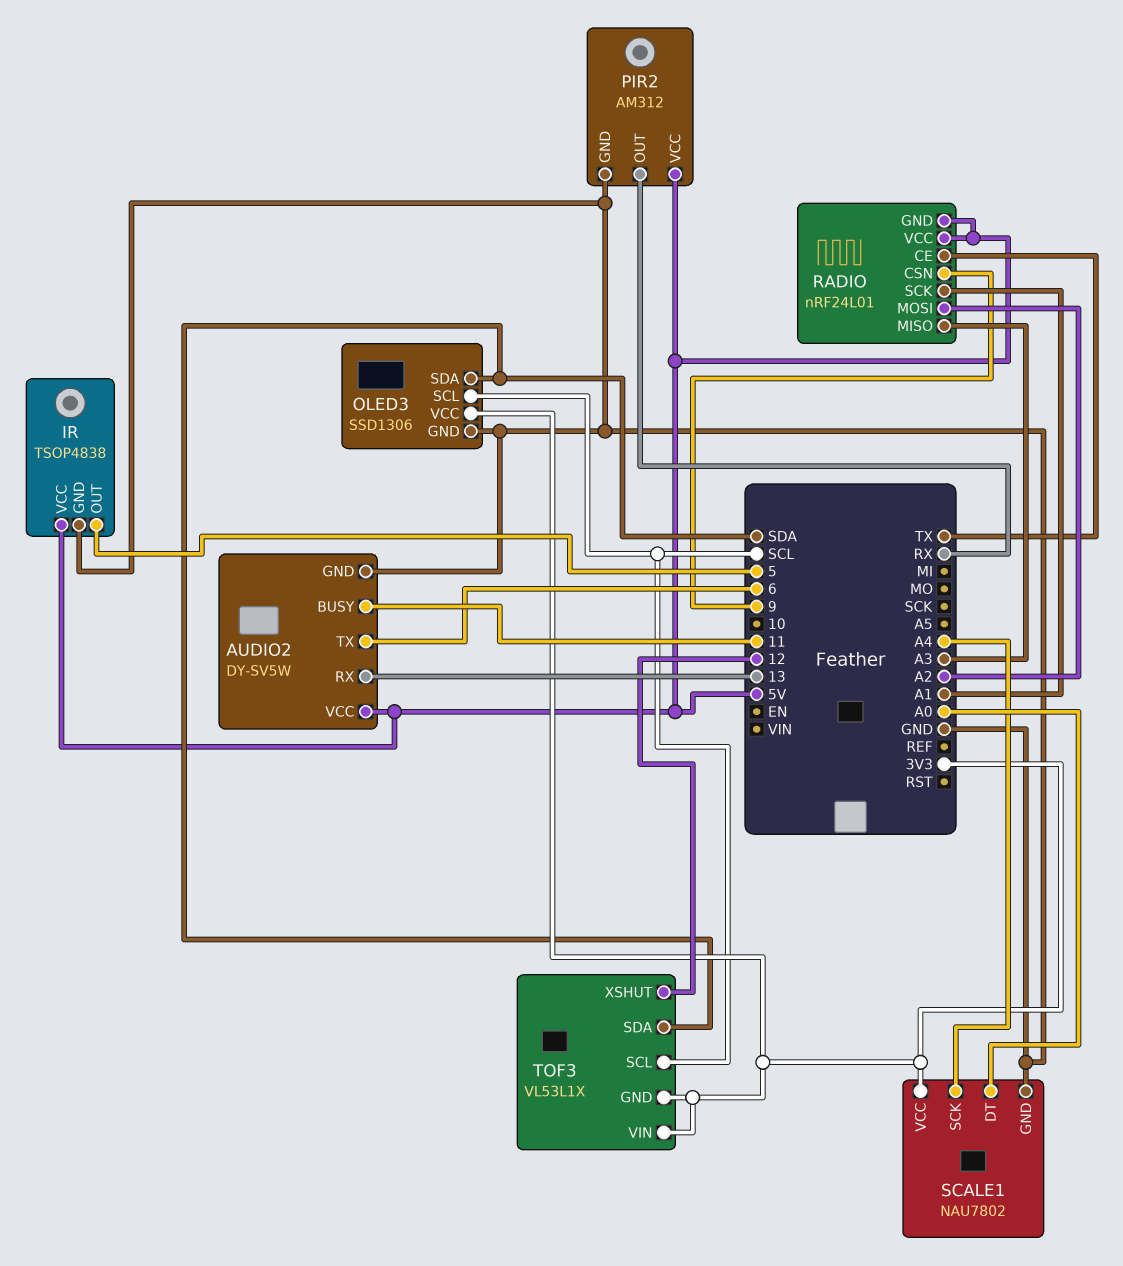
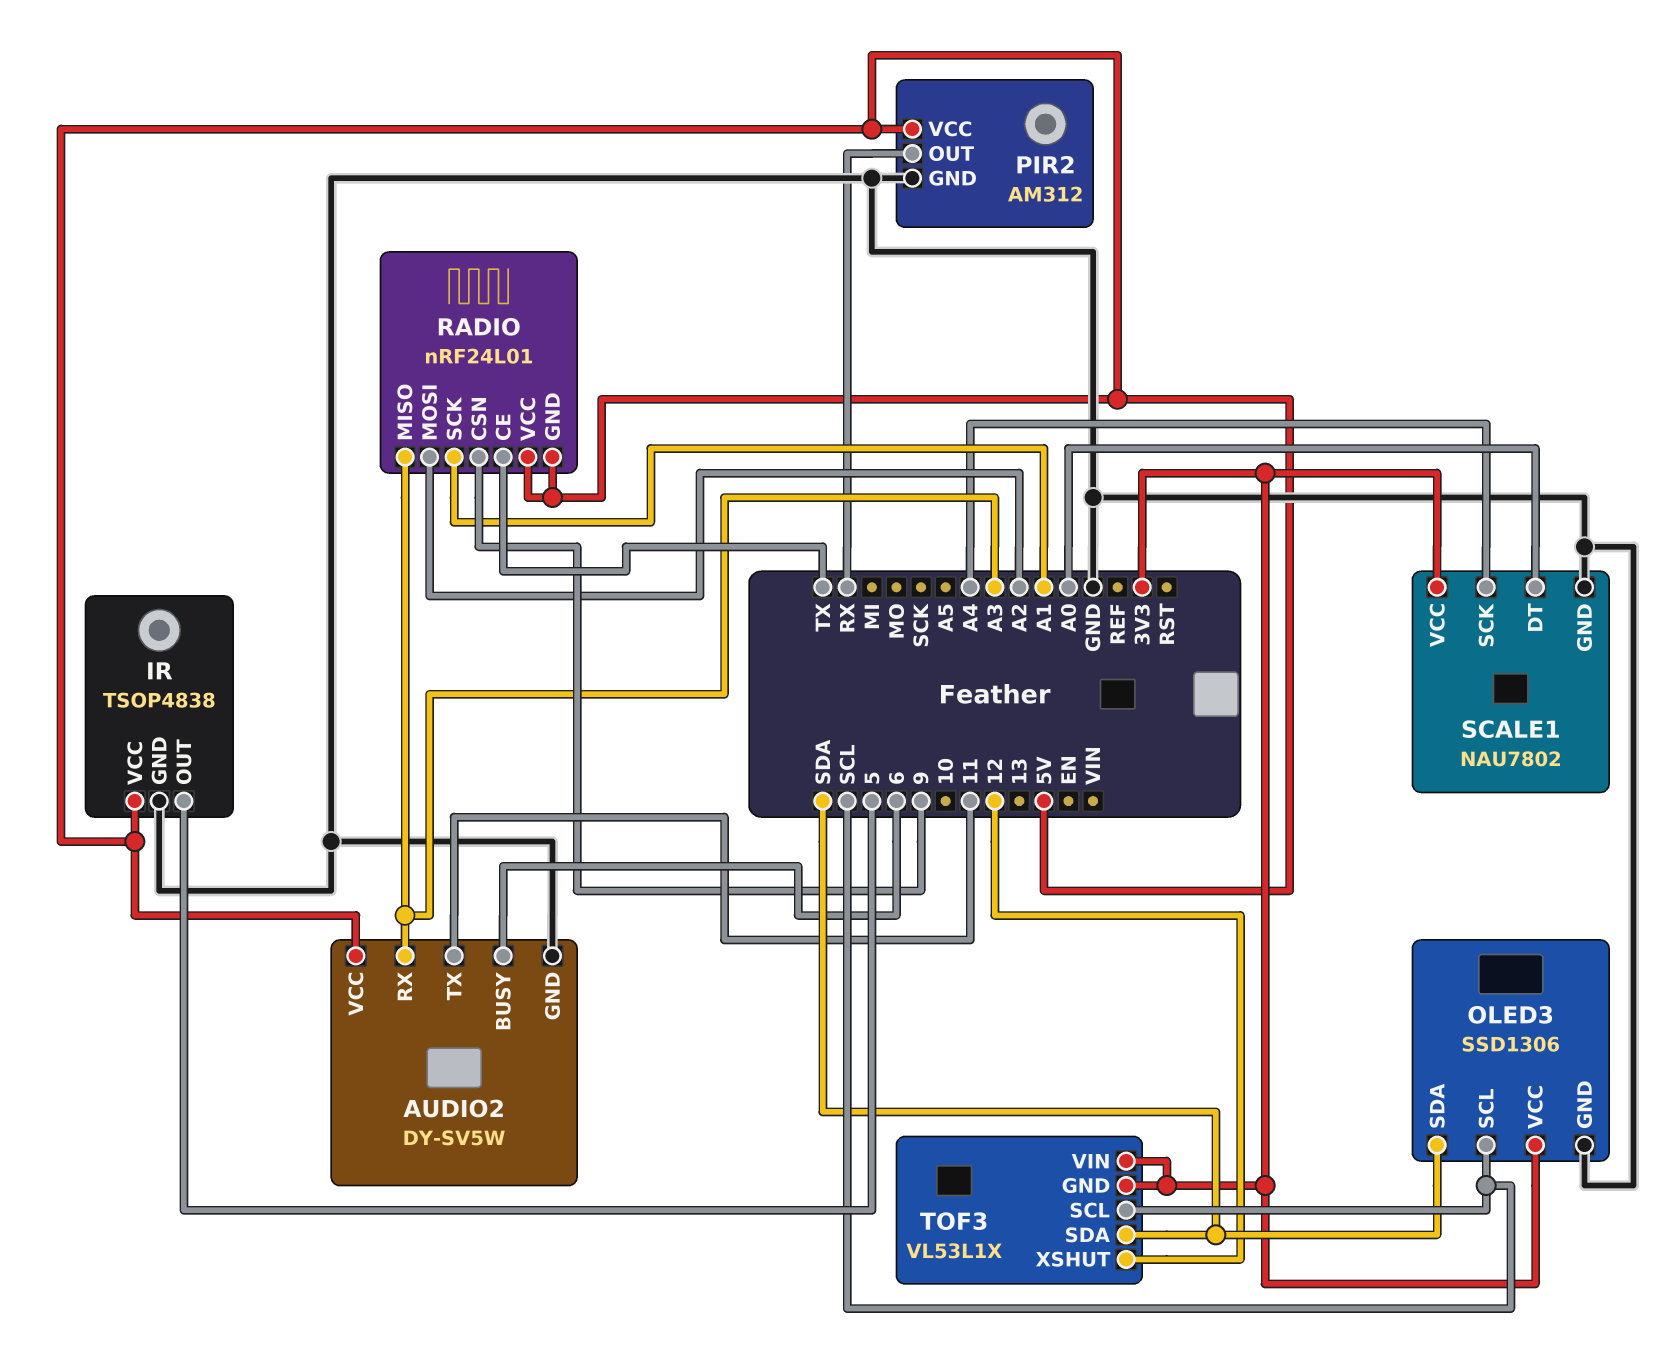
AUDIO2 pin BUSY: 11 -> 6
AUDIO2 pin RX: 13 -> A3
AUDIO2 pin TX: 6 -> 11

